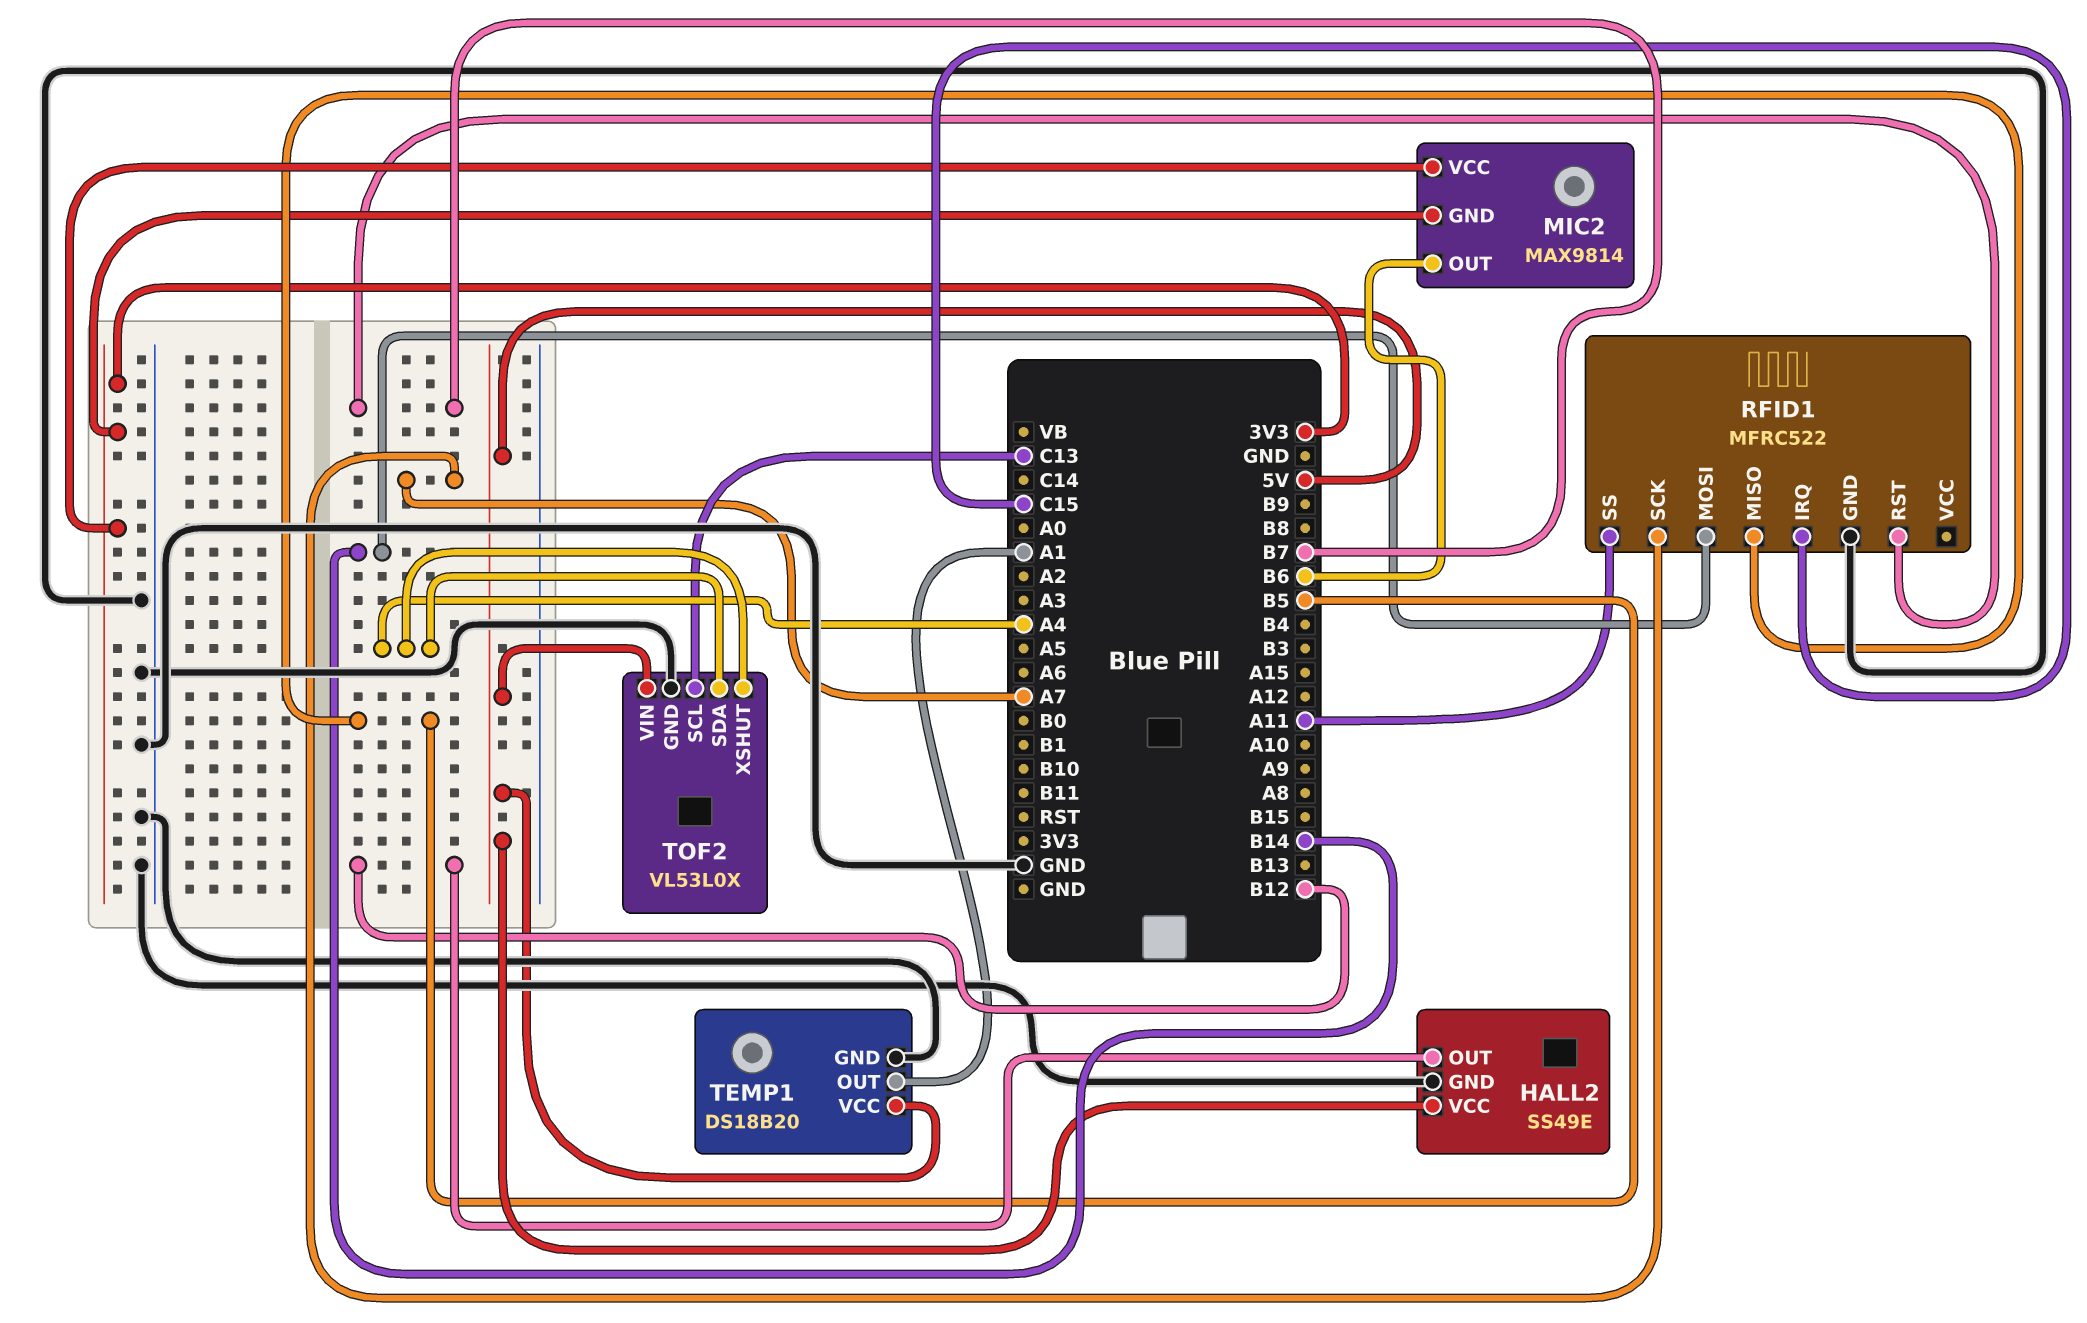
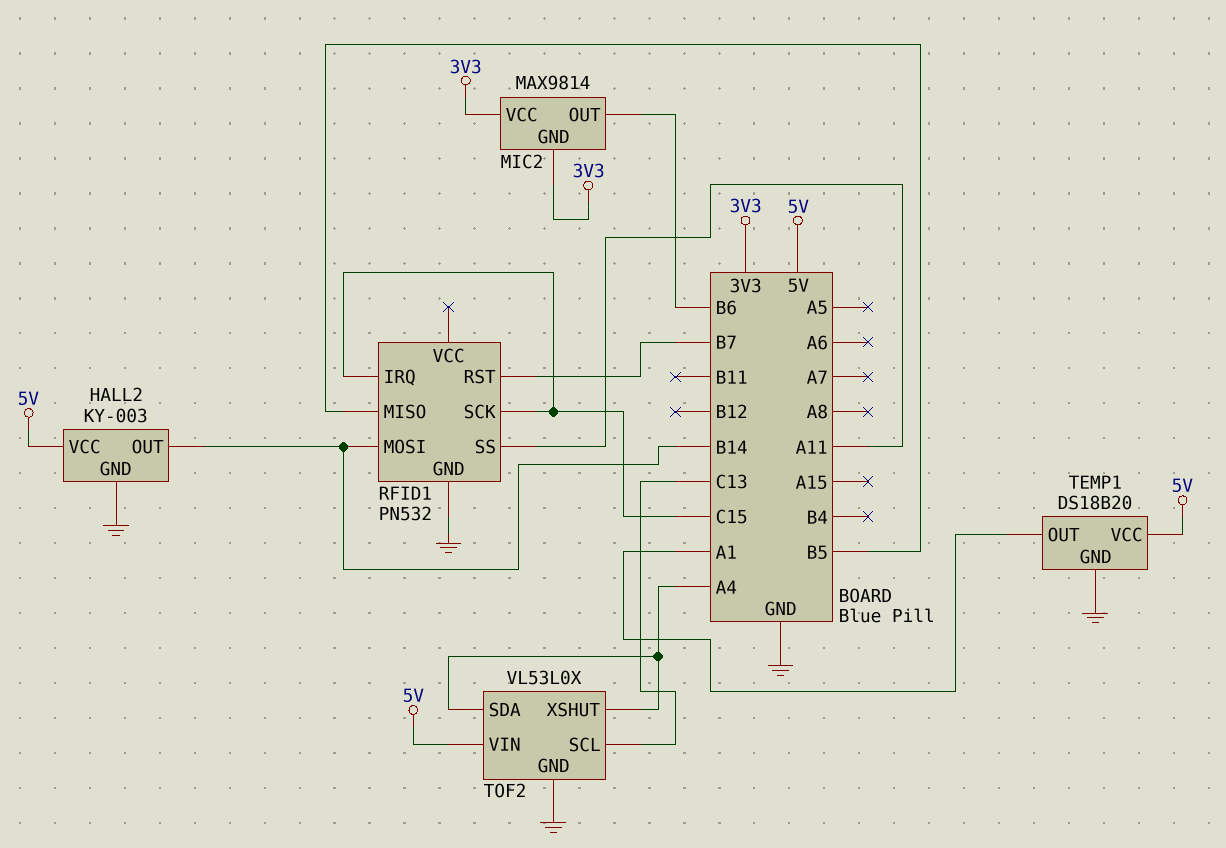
HALL2: SS49E -> KY-003
HALL2 pin OUT: B12 -> B14
RFID1: MFRC522 -> PN532
RFID1 pin SCK: A7 -> C15

